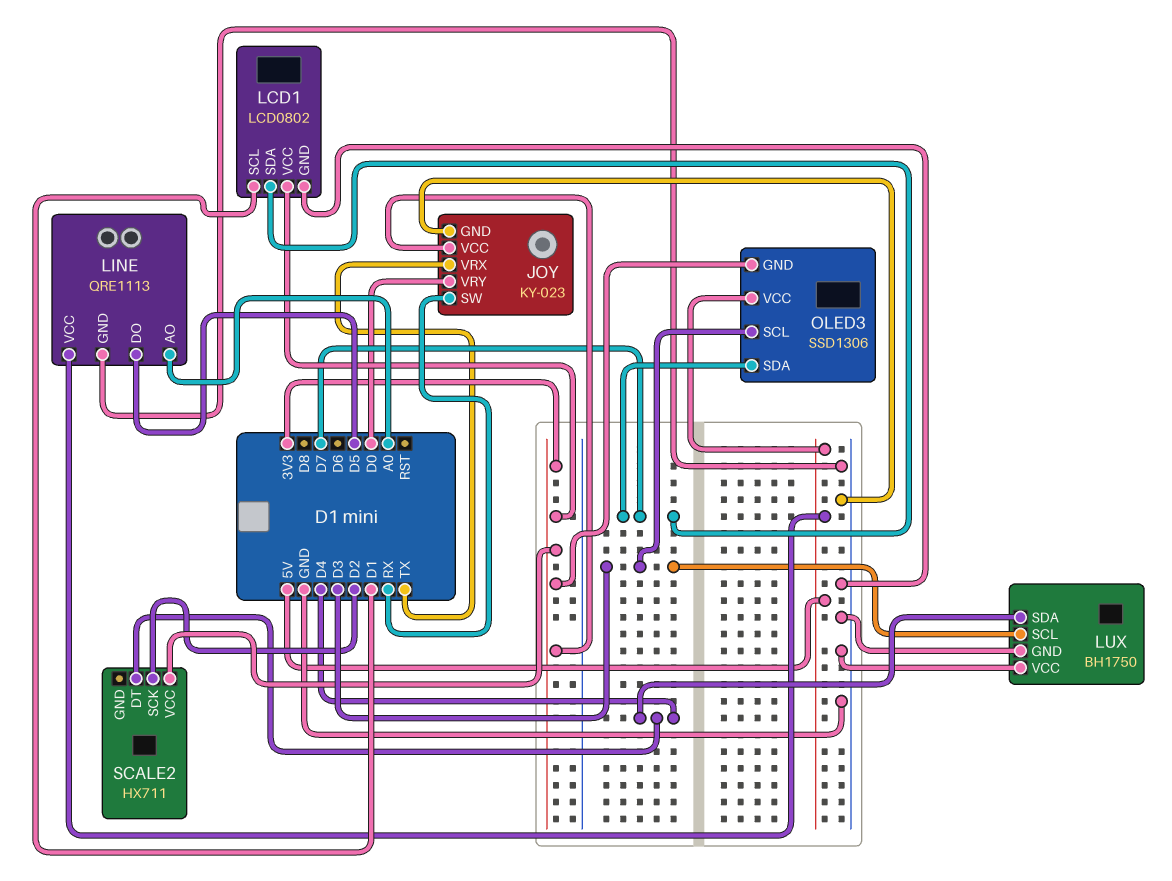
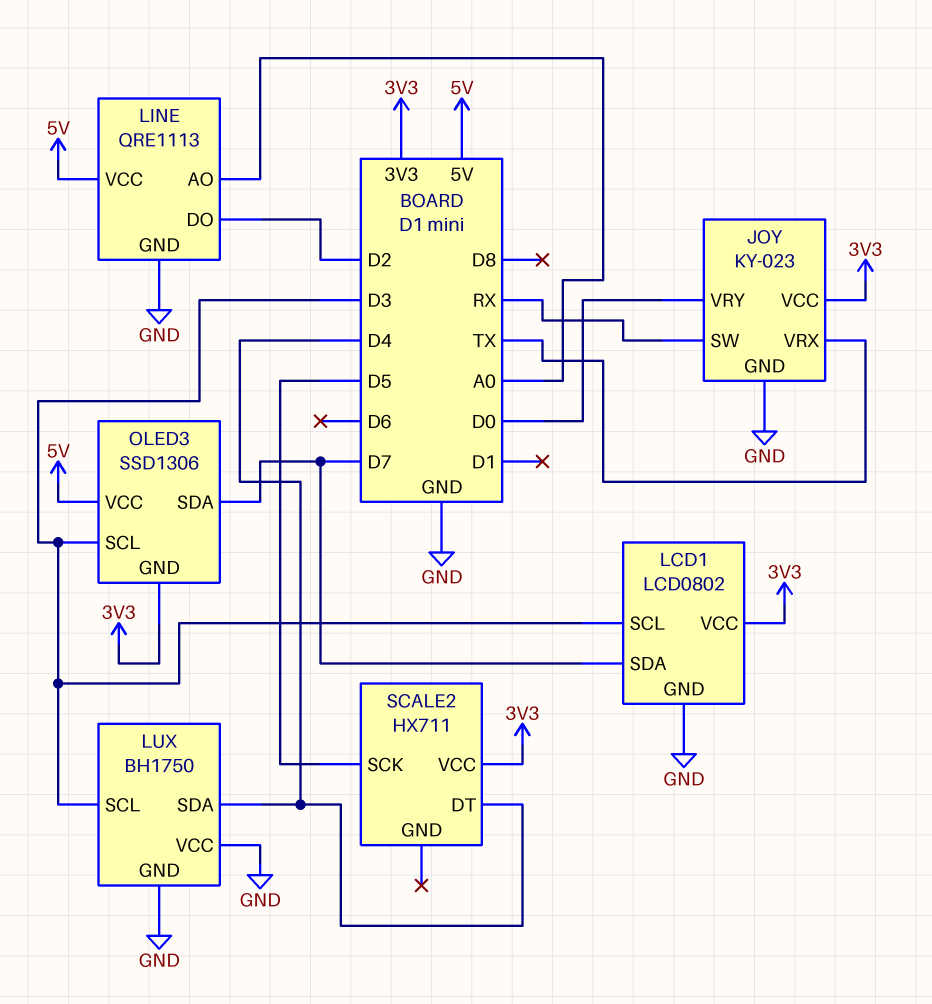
LCD1 pin SCL: D1 -> D3
LINE pin DO: D5 -> D2
SCALE2 pin SCK: D2 -> D5

